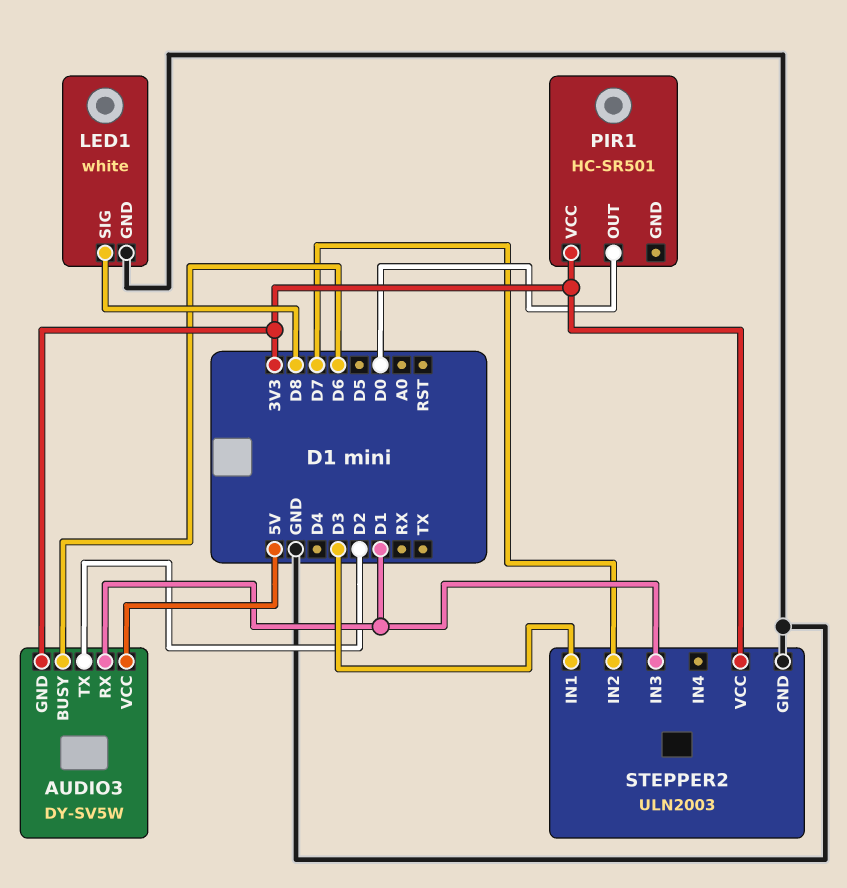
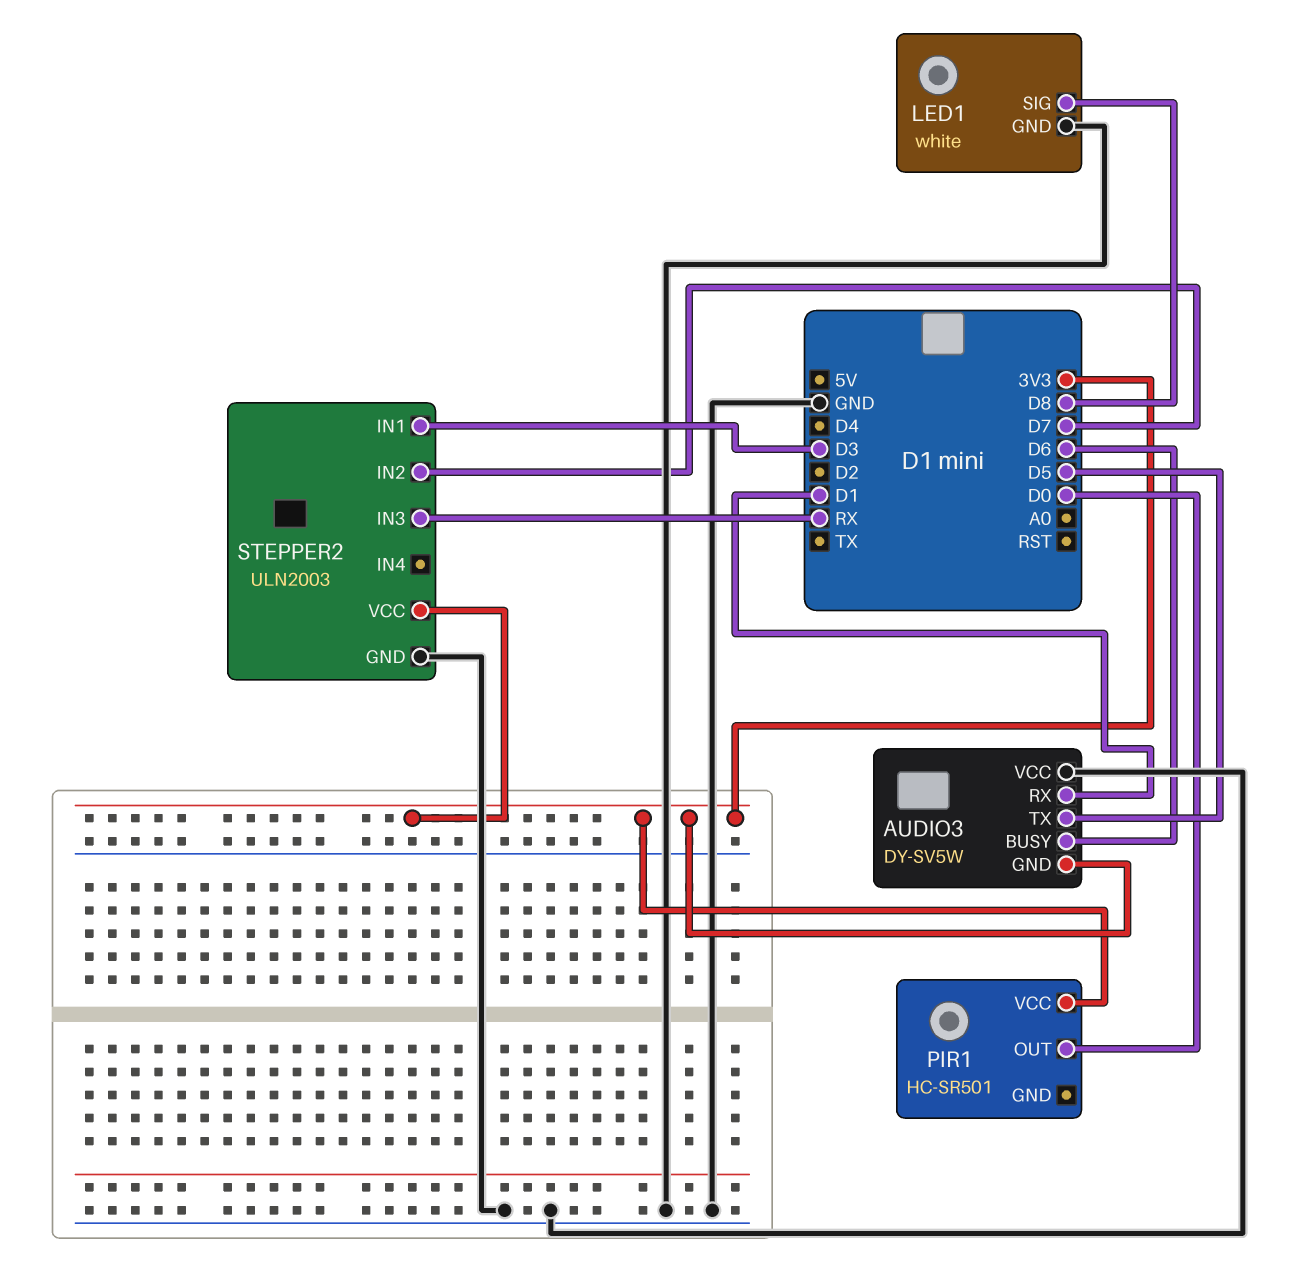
AUDIO3 pin TX: D2 -> D5
AUDIO3 pin VCC: 5V -> GND
STEPPER2 pin IN3: D1 -> RX

